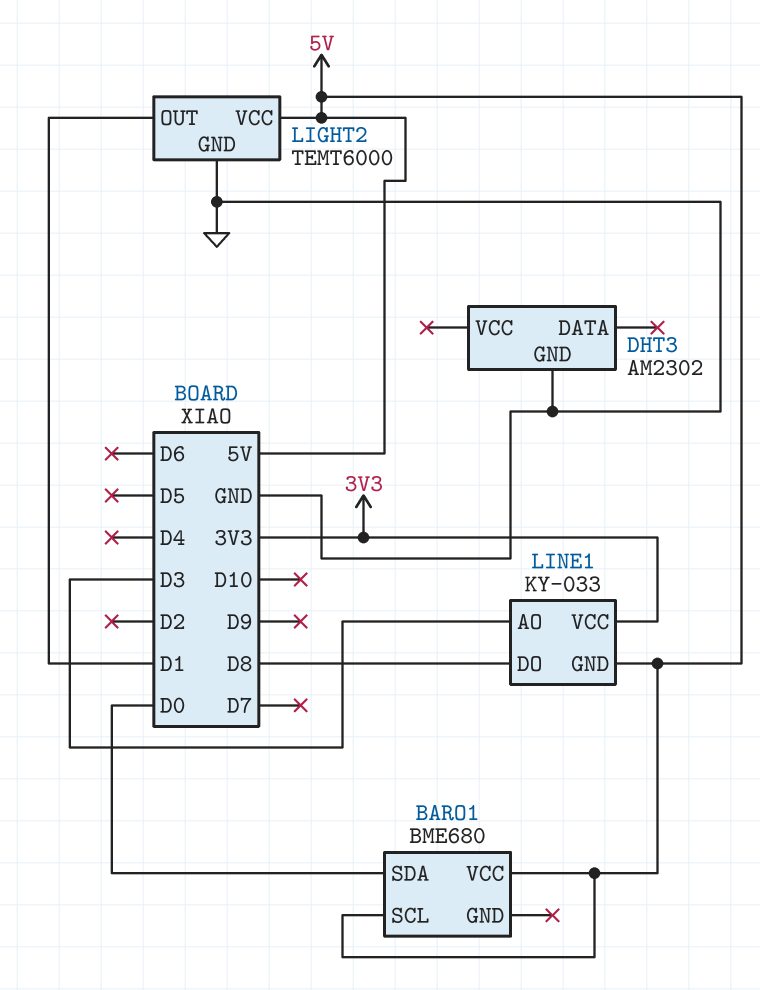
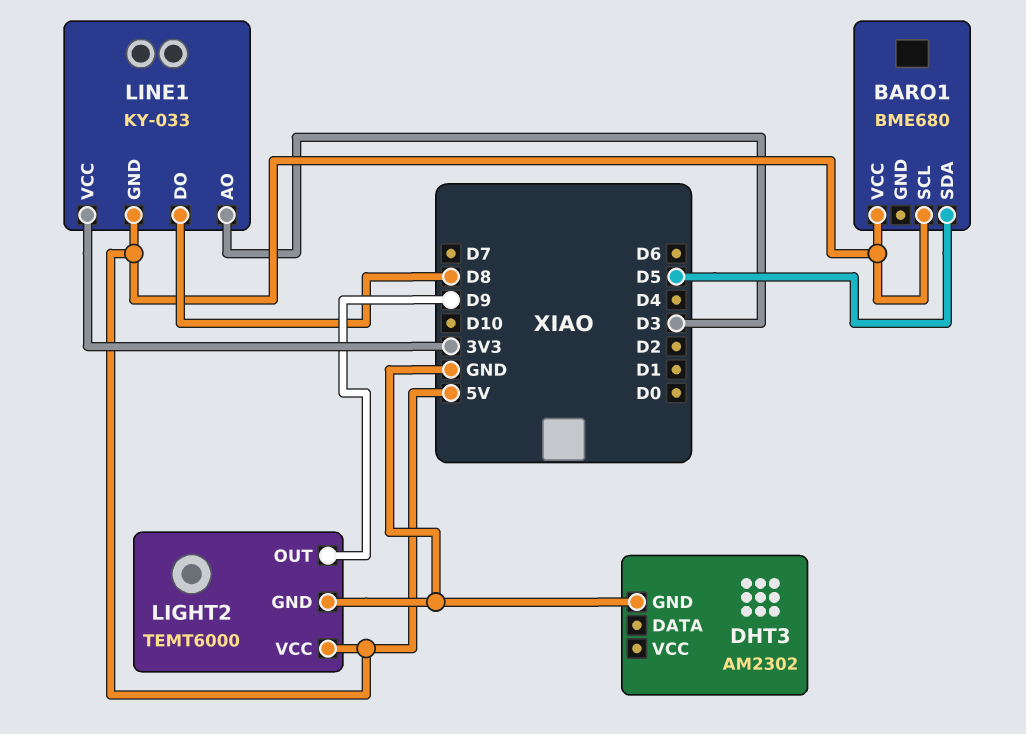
BARO1 pin SDA: D0 -> D5
LIGHT2 pin OUT: D1 -> D9

